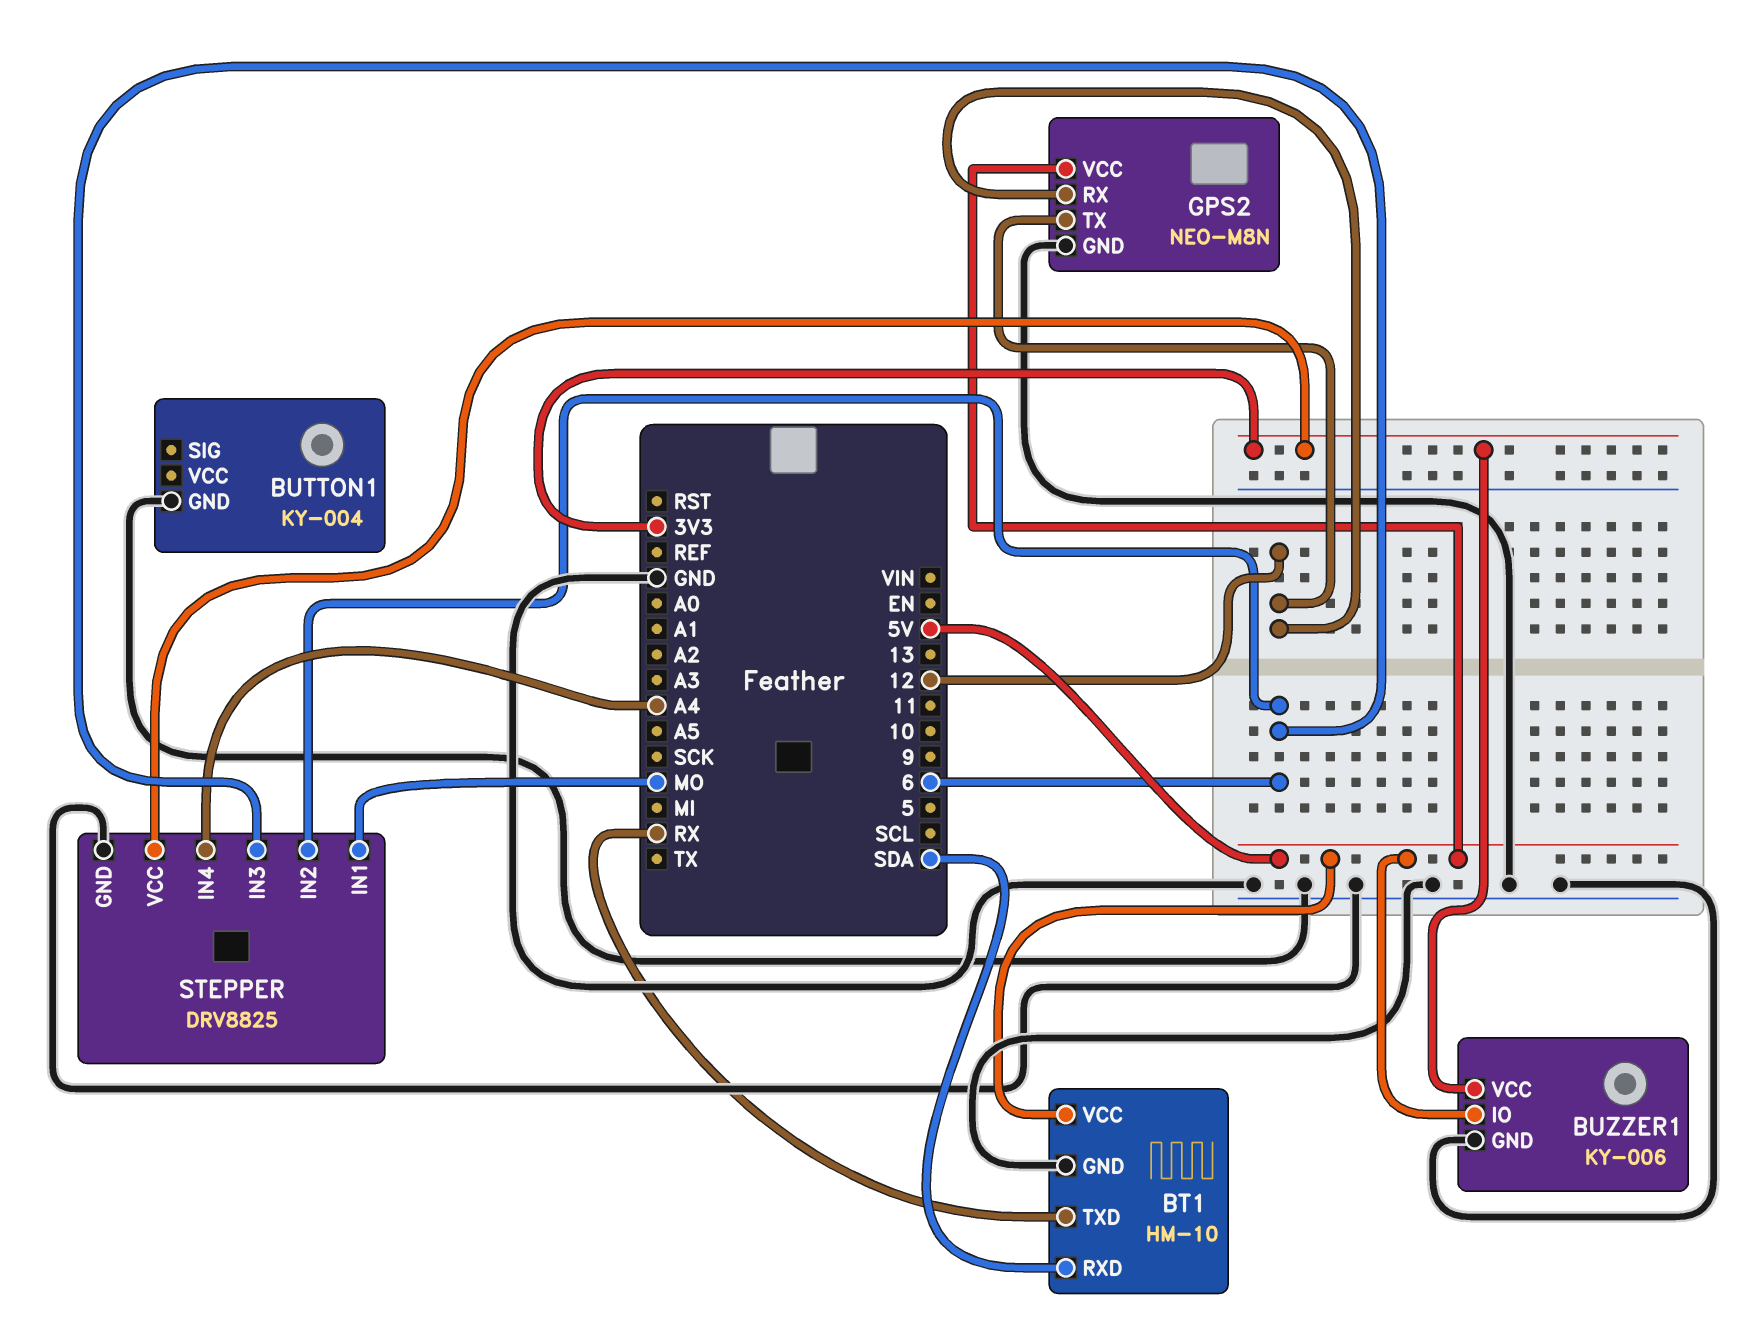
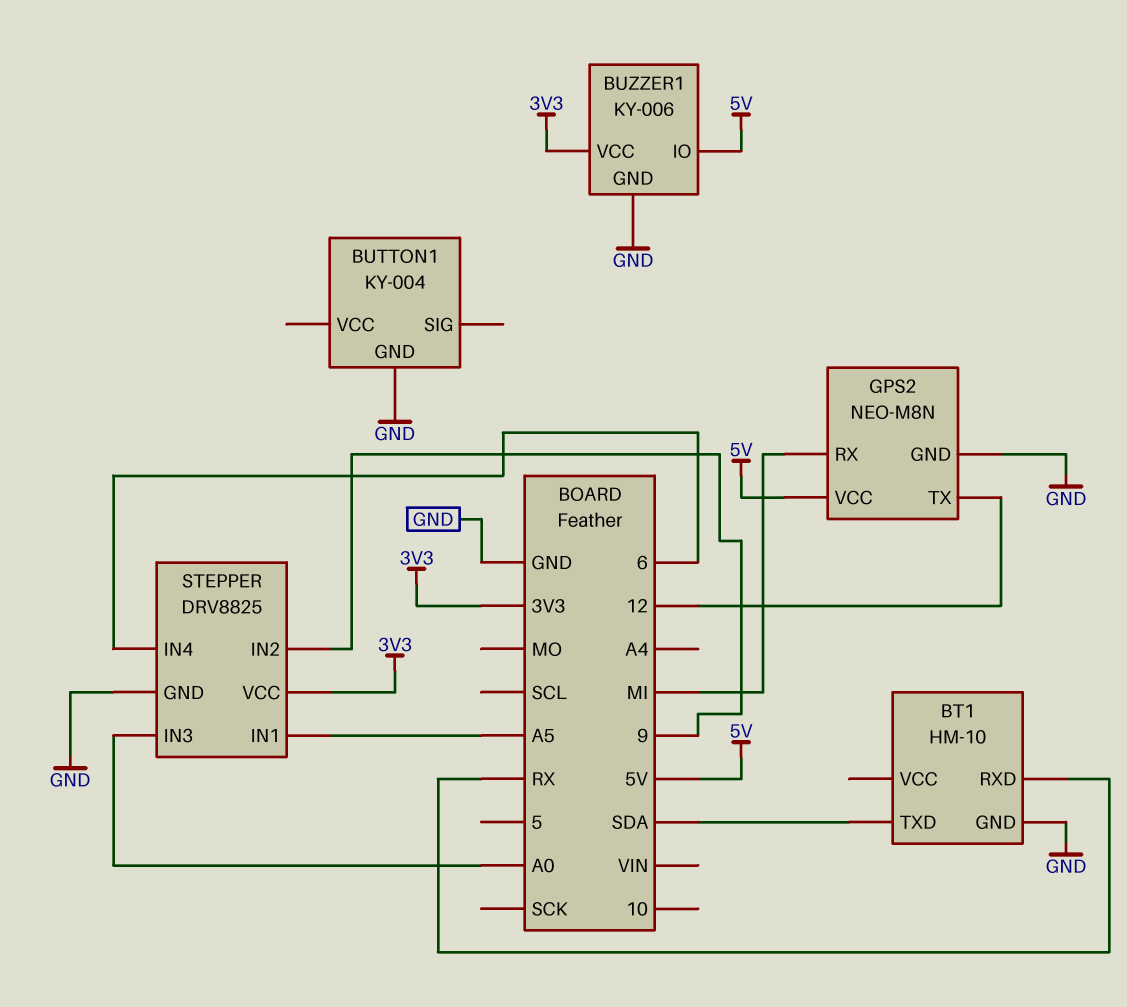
BT1 pin RXD: SDA -> RX
BT1 pin TXD: RX -> SDA
BT1 pin VCC: 5V -> none
GPS2 pin RX: 12 -> MI
STEPPER pin IN1: MO -> A5
STEPPER pin IN2: 6 -> 9
STEPPER pin IN3: 6 -> A0
STEPPER pin IN4: A4 -> 6

